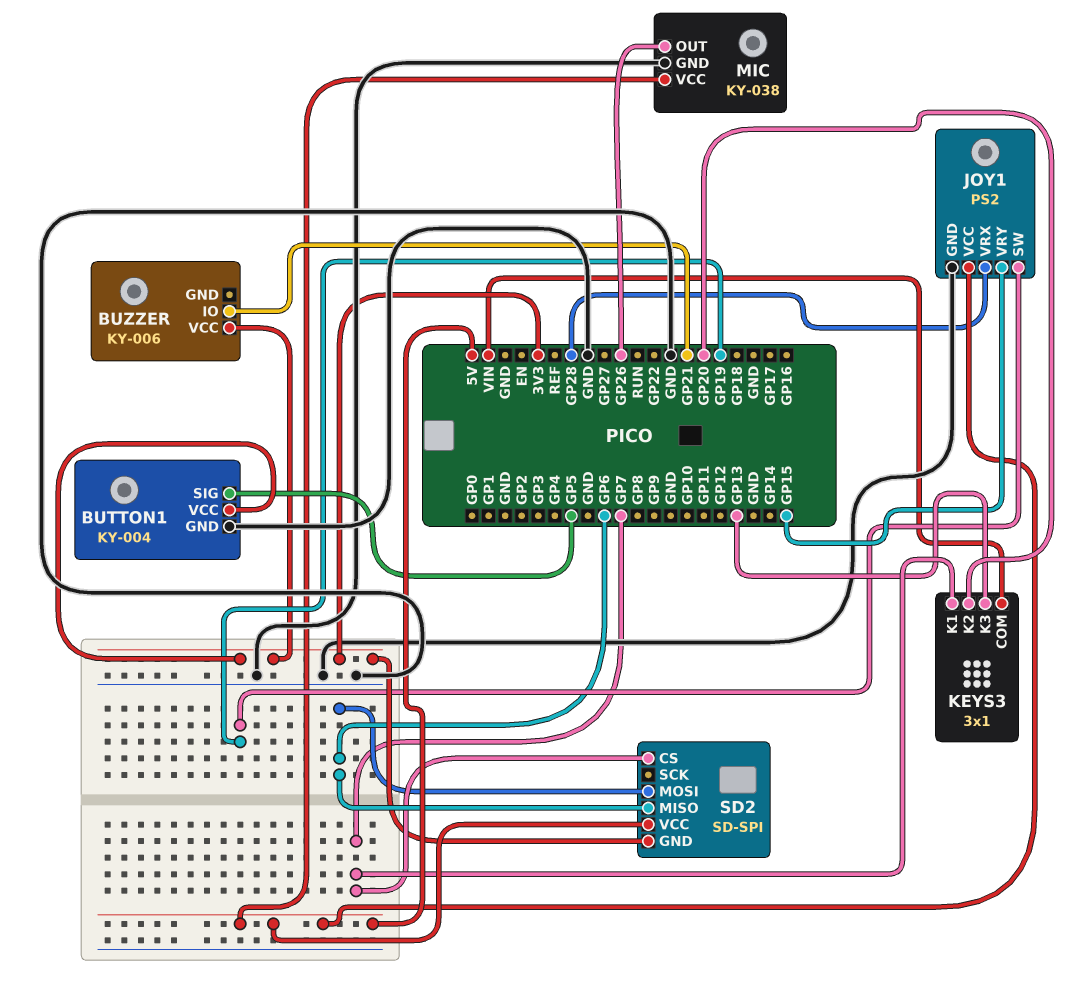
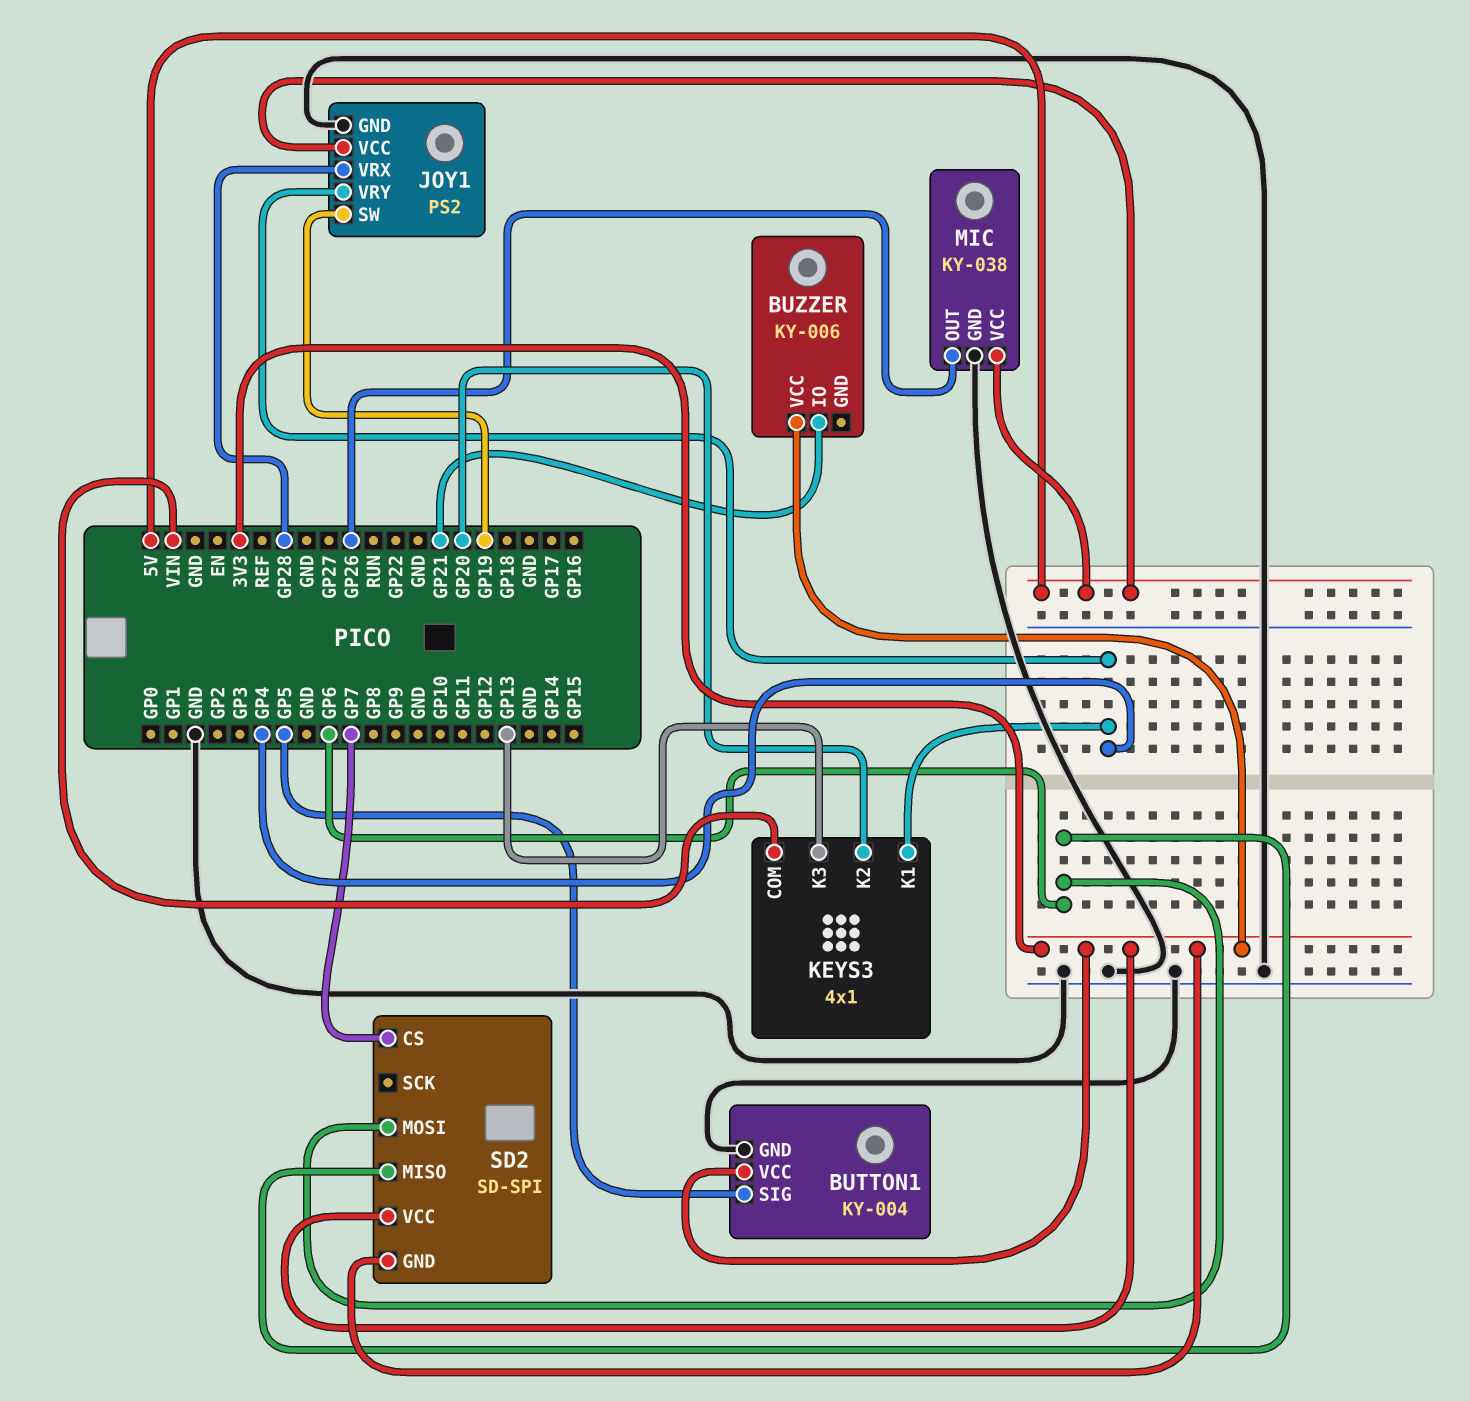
JOY1 pin VRY: GP15 -> GP4
KEYS3: 3x1 -> 4x1
KEYS3 pin K1: GP7 -> GP4
SD2 pin VCC: 5V -> 3V3

